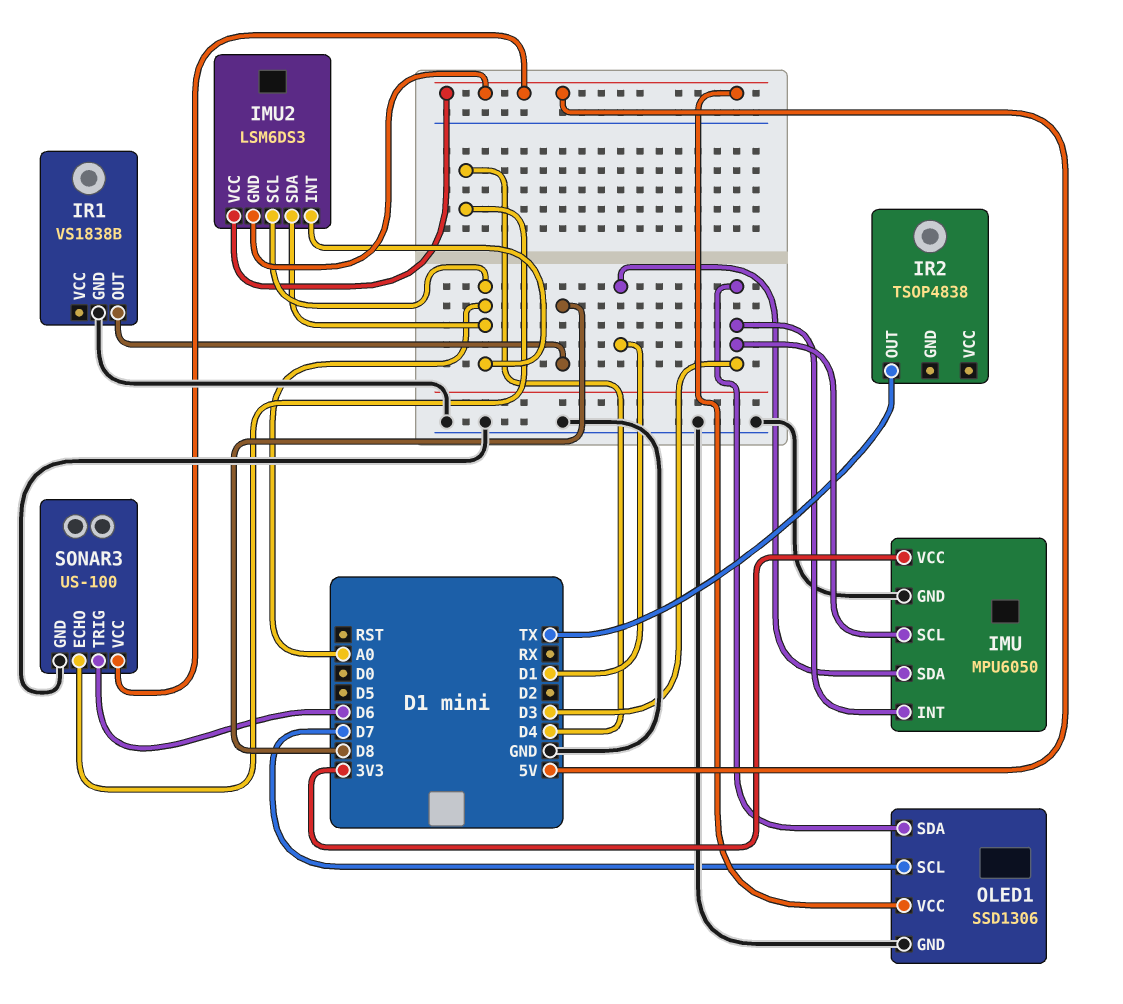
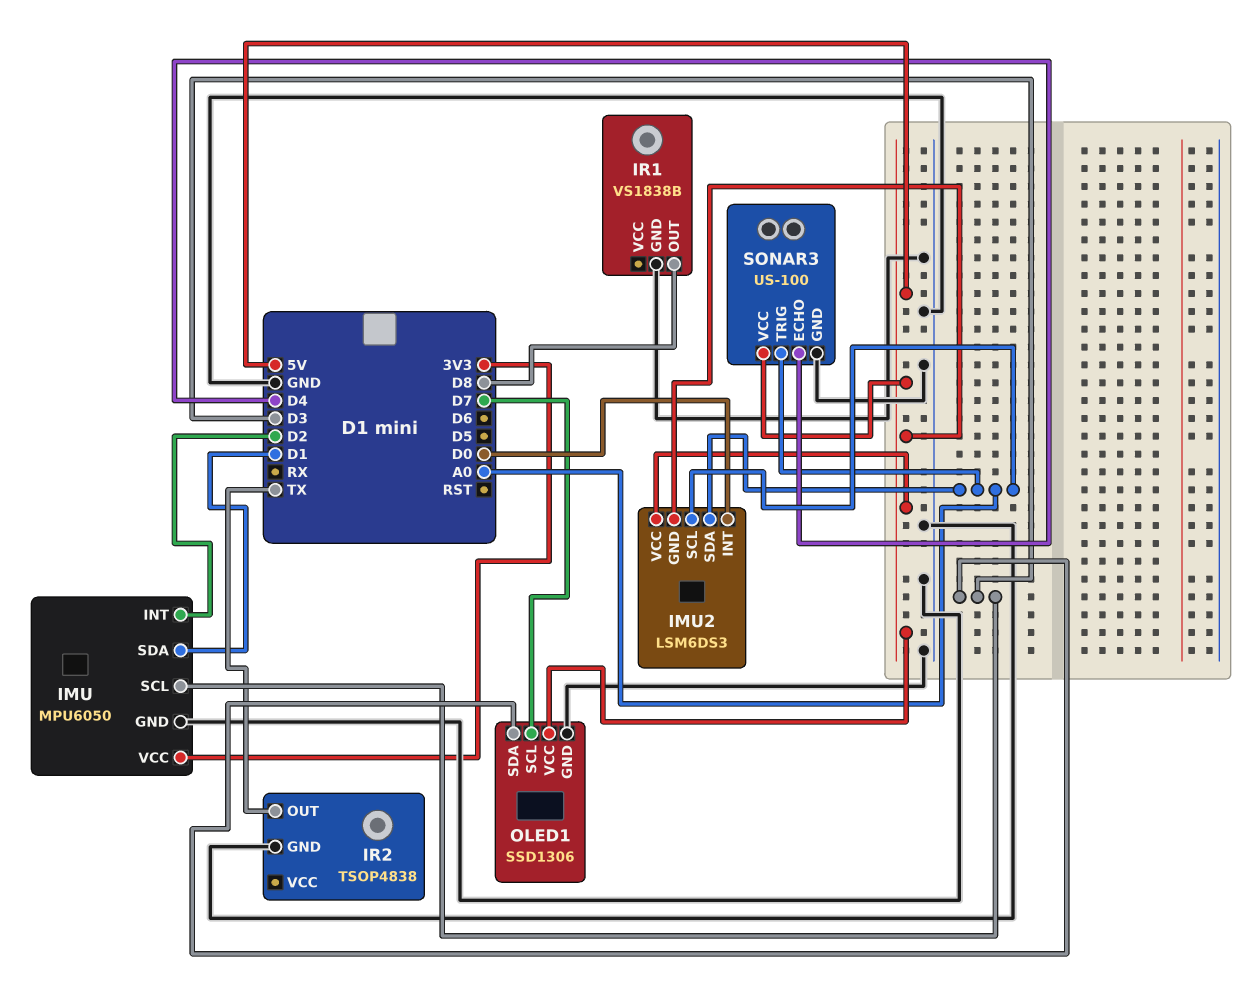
IMU pin INT: D3 -> D2
IMU2 pin INT: A0 -> D0
IR2 pin GND: none -> GND
SONAR3 pin TRIG: D6 -> A0

